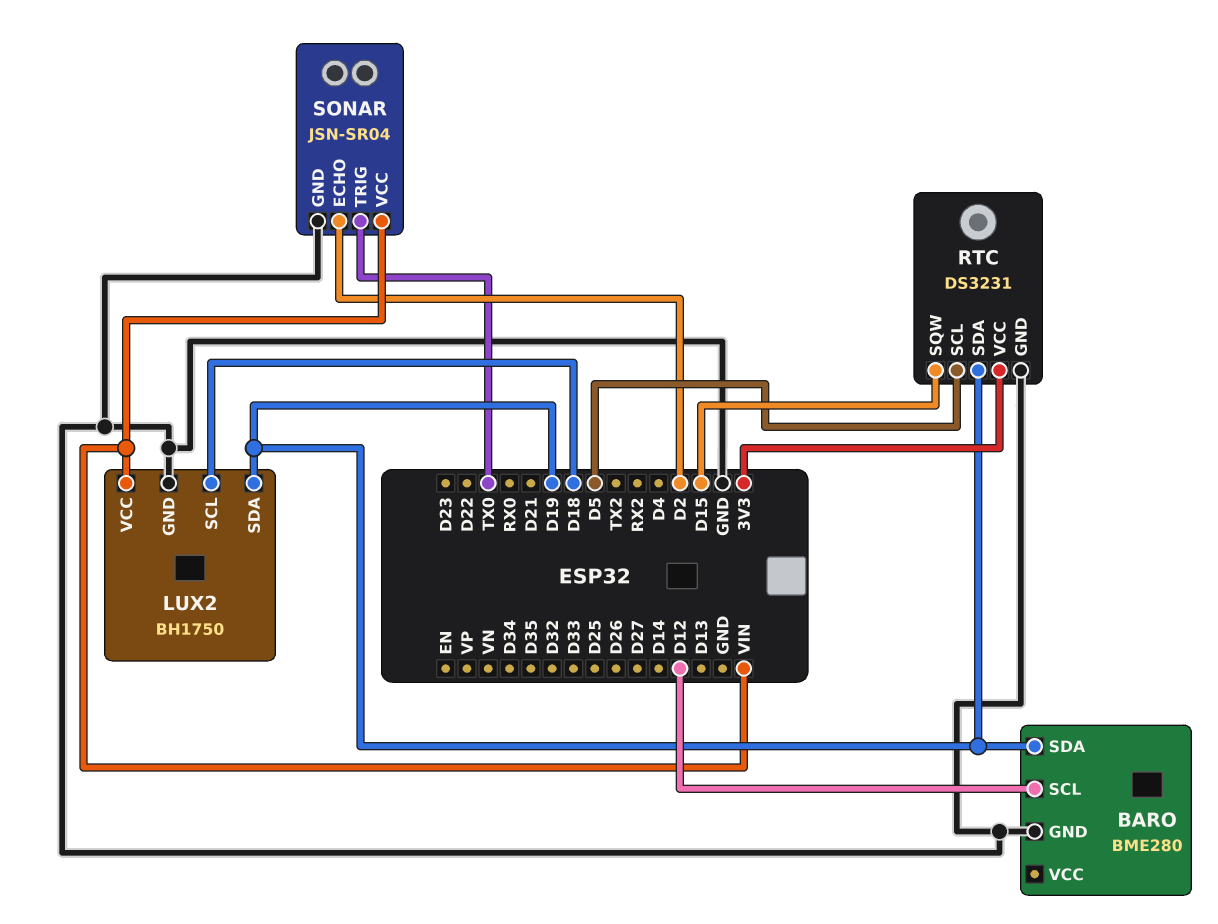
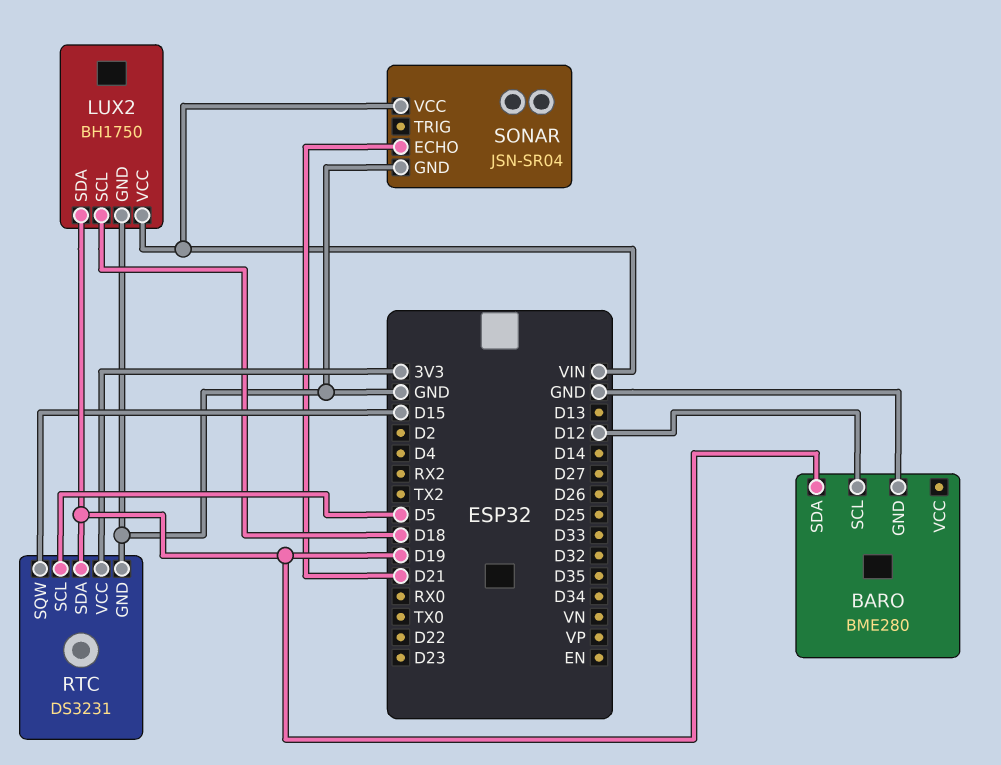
SONAR pin ECHO: D2 -> D21
SONAR pin TRIG: TX0 -> none

